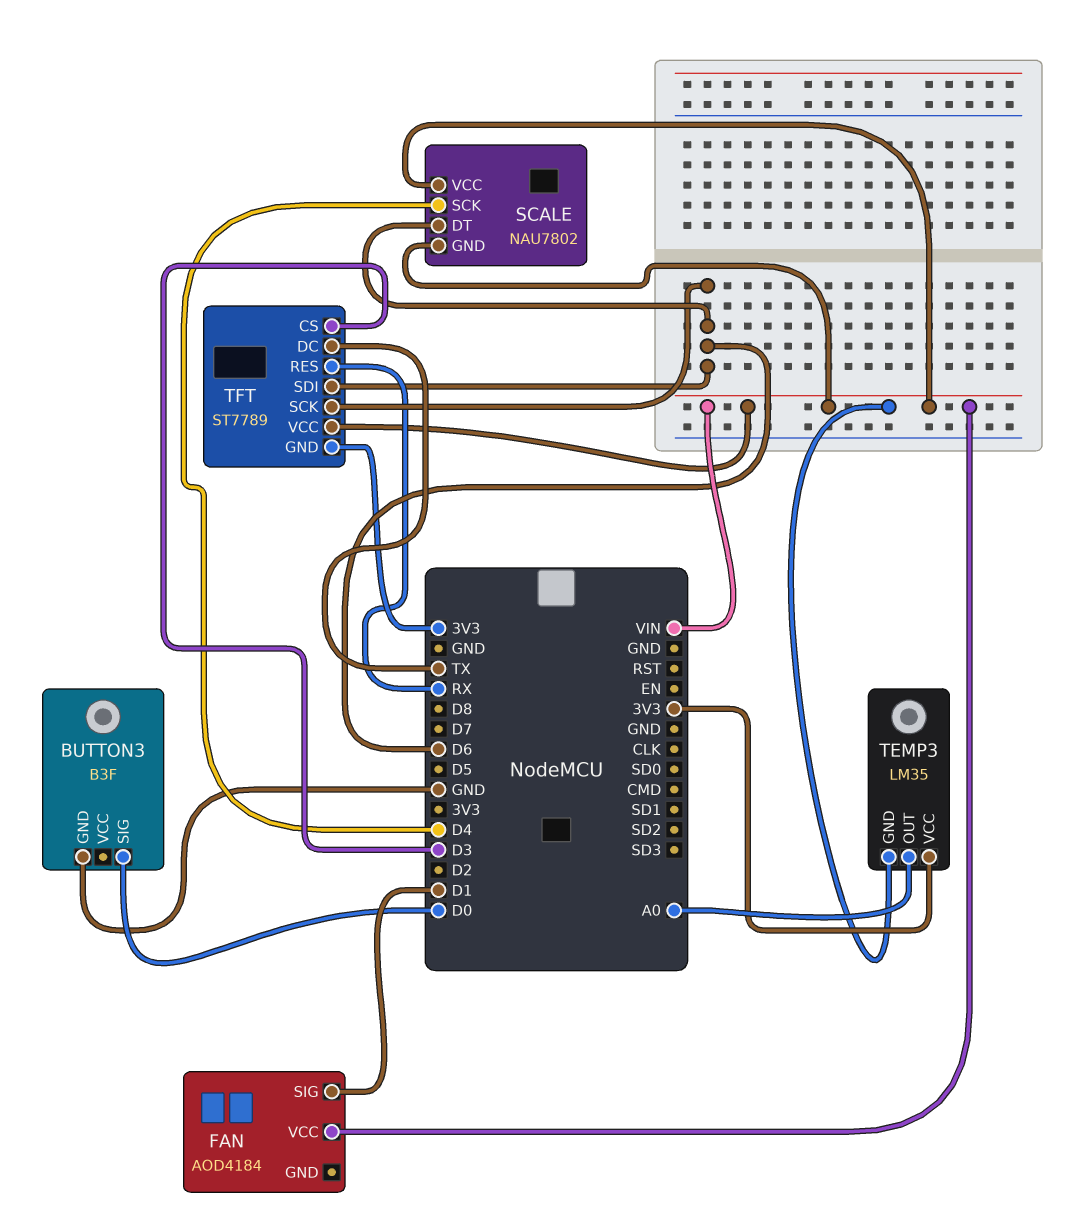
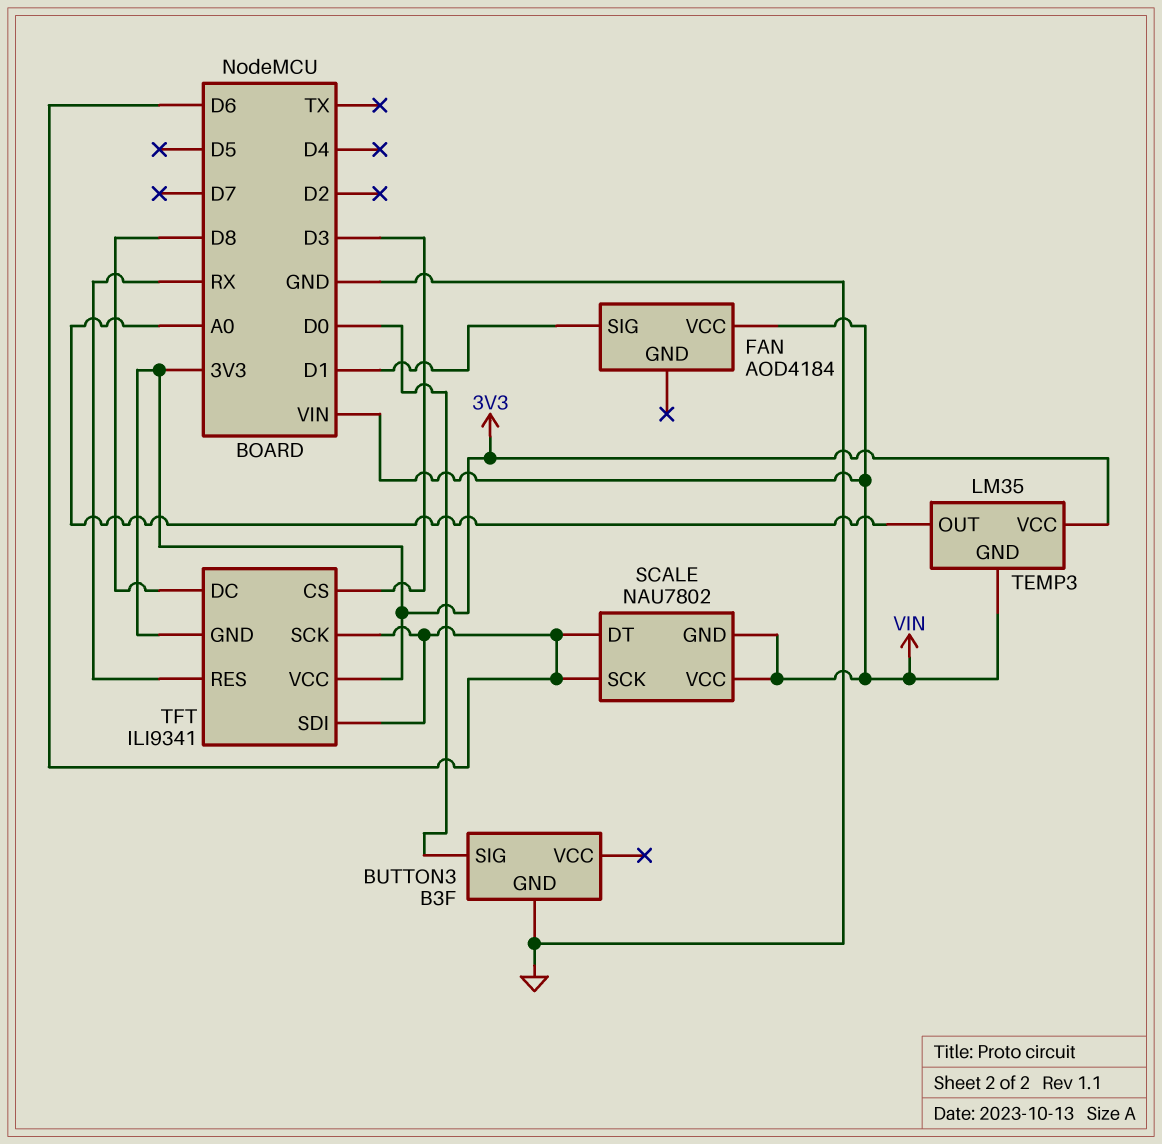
SCALE pin SCK: D4 -> D6
TFT: ST7789 -> ILI9341
TFT pin DC: TX -> D8
TFT pin VCC: VIN -> 3V3

